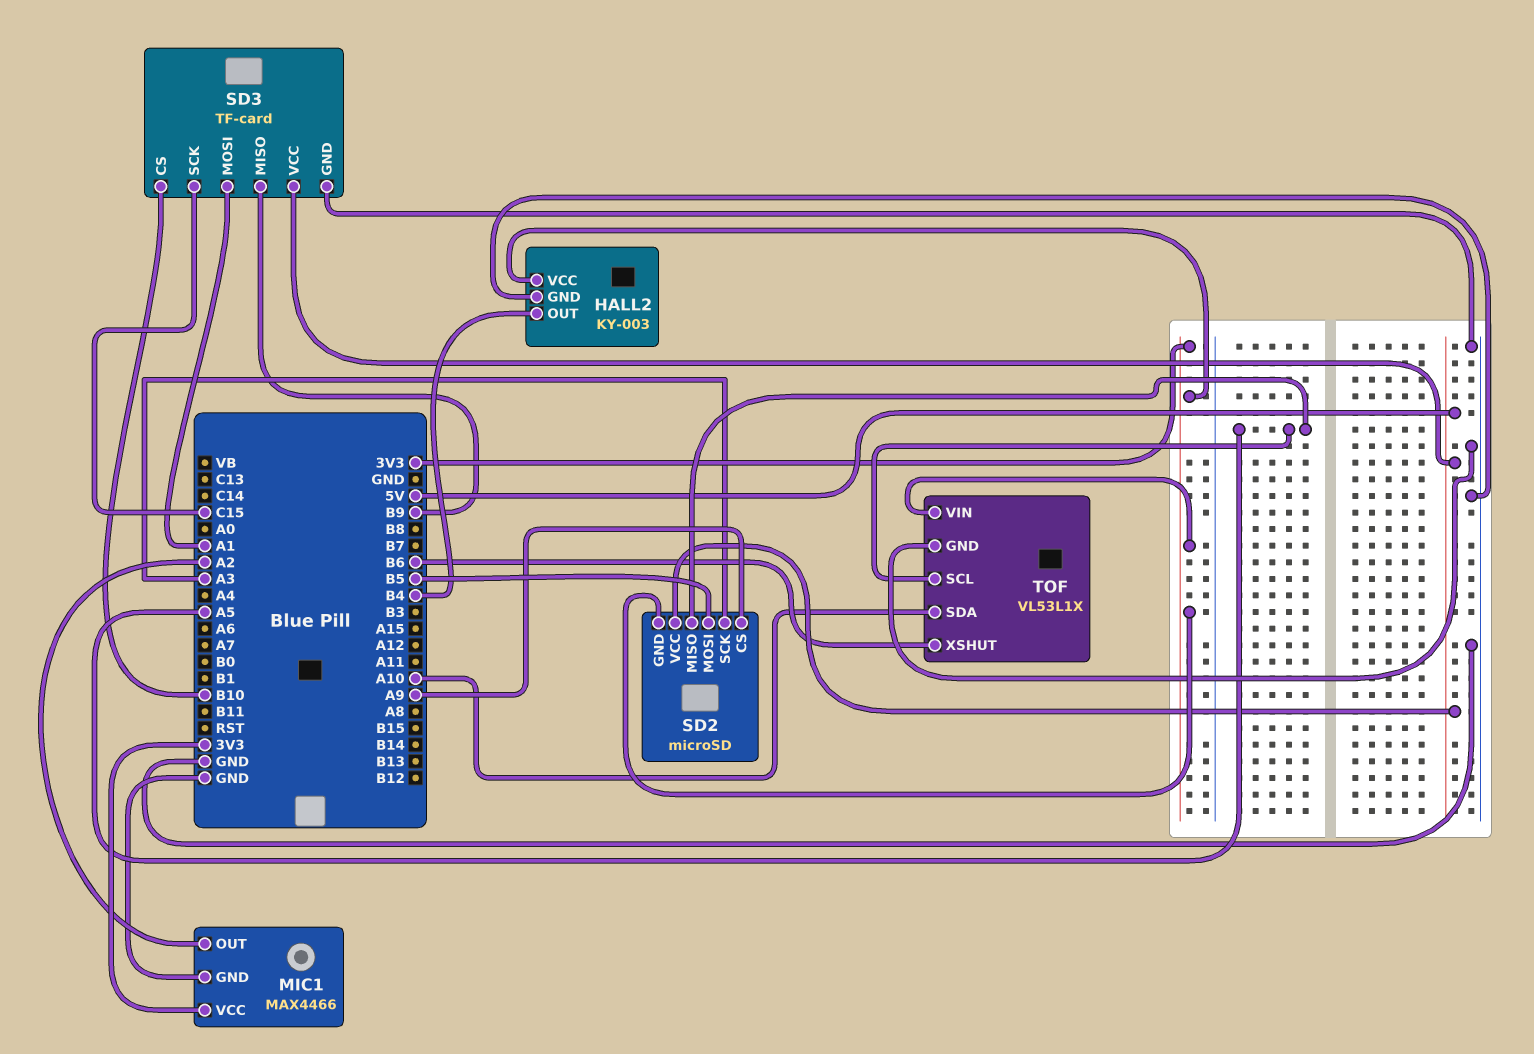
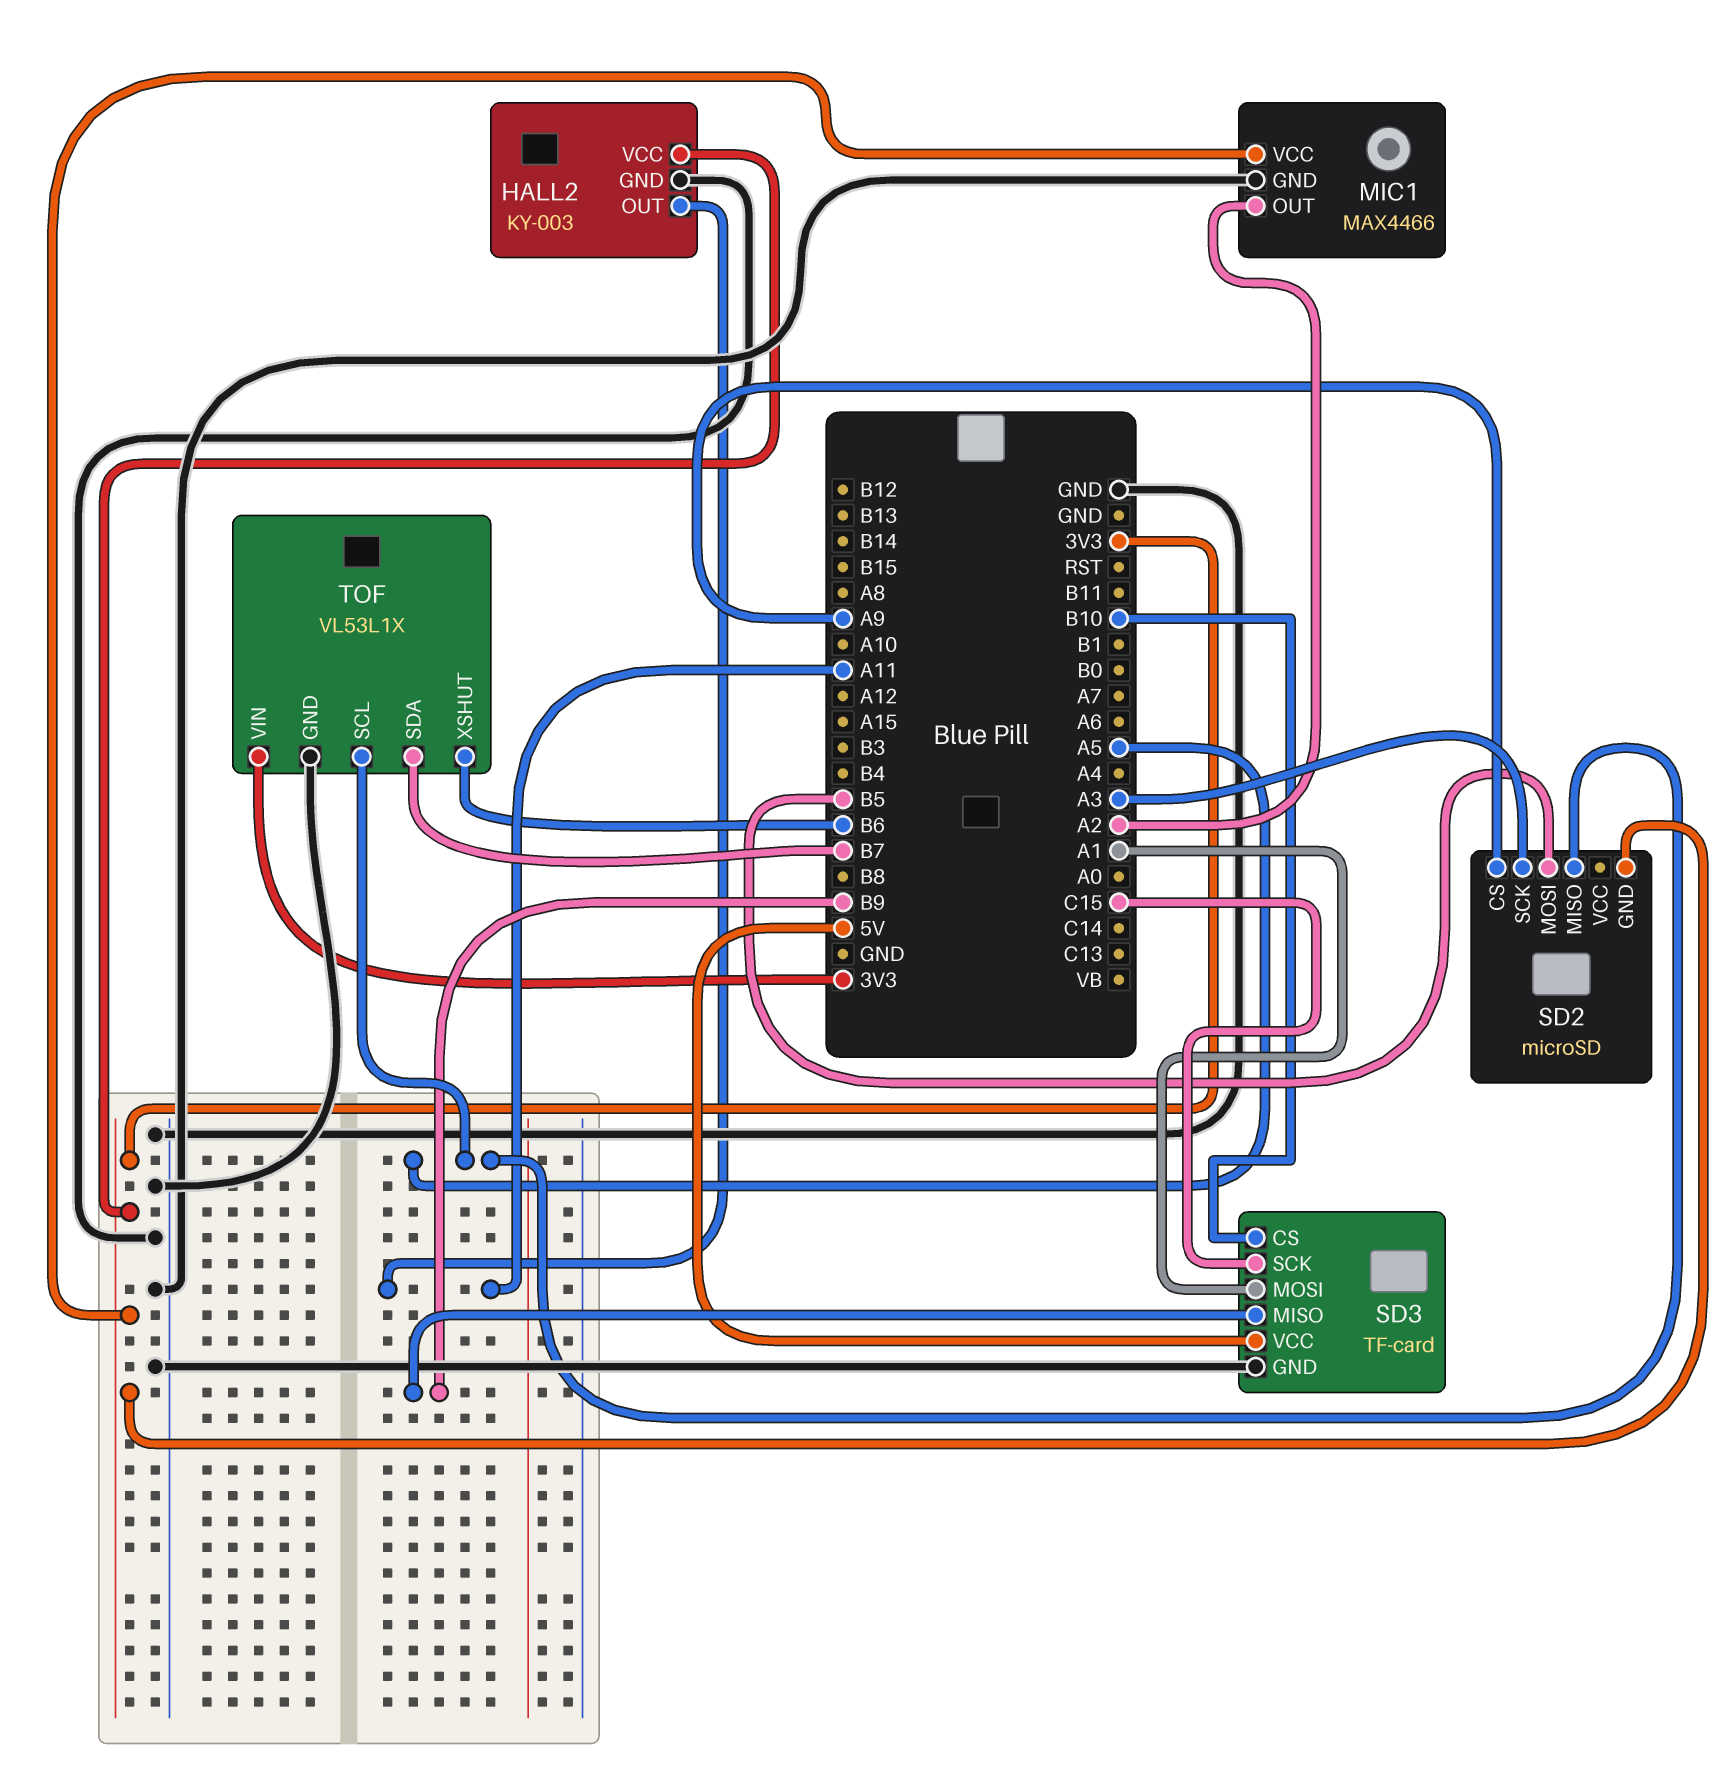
HALL2 pin OUT: B4 -> A11
SD2 pin VCC: 5V -> none
TOF pin SDA: A10 -> B7

